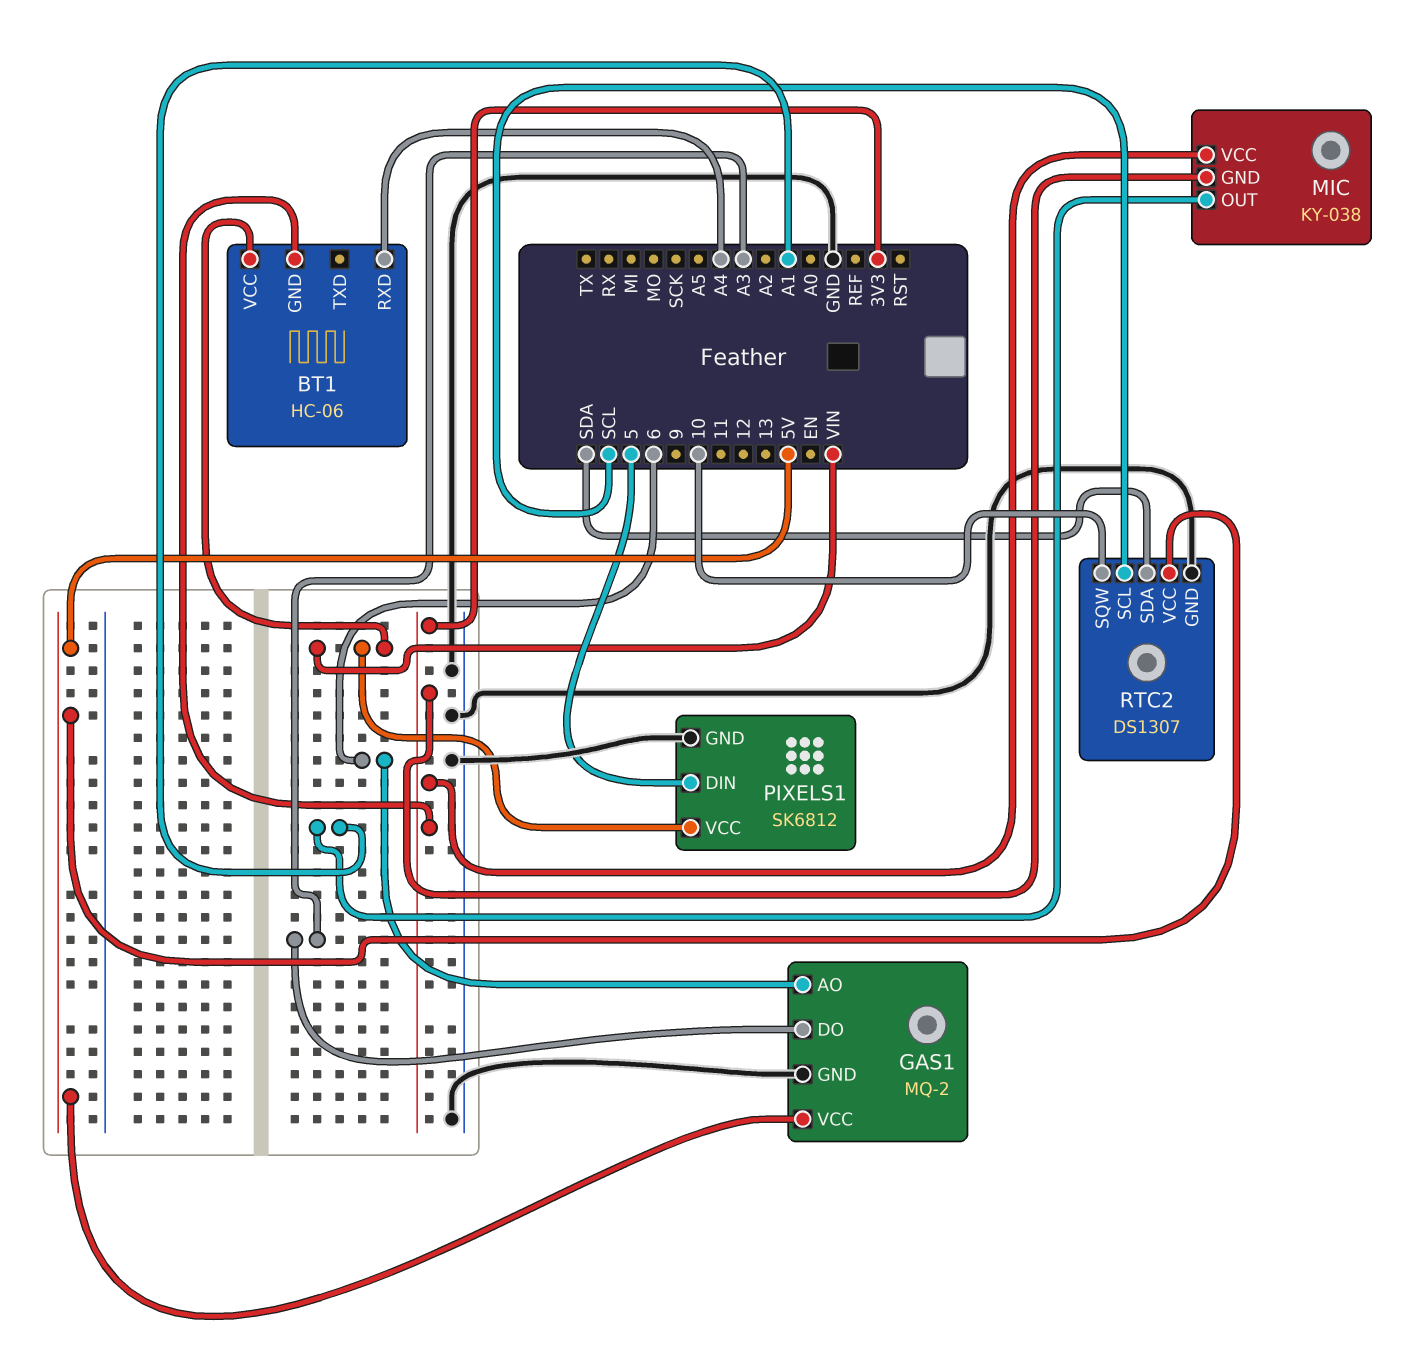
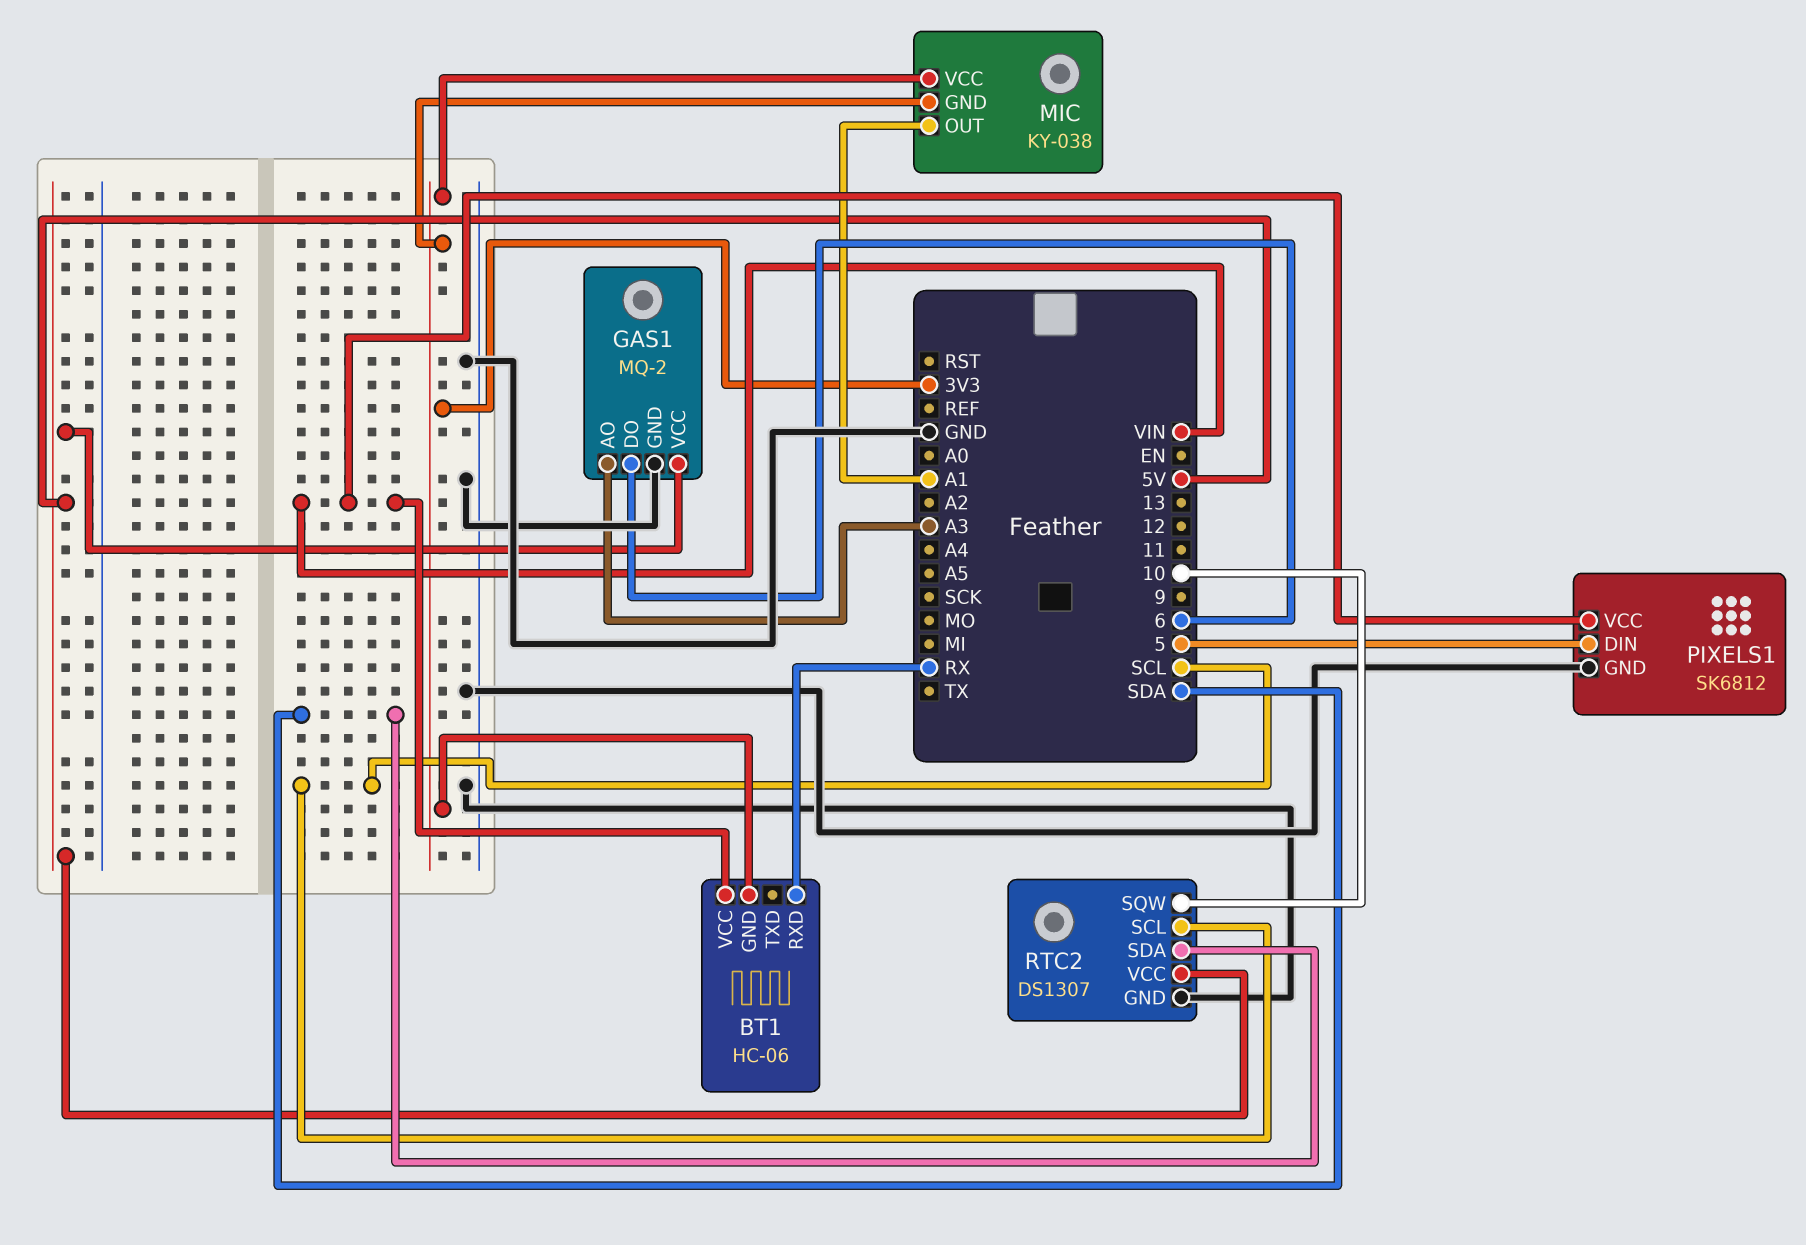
BT1 pin RXD: A4 -> RX
GAS1 pin AO: 6 -> A3
GAS1 pin DO: A3 -> 6

